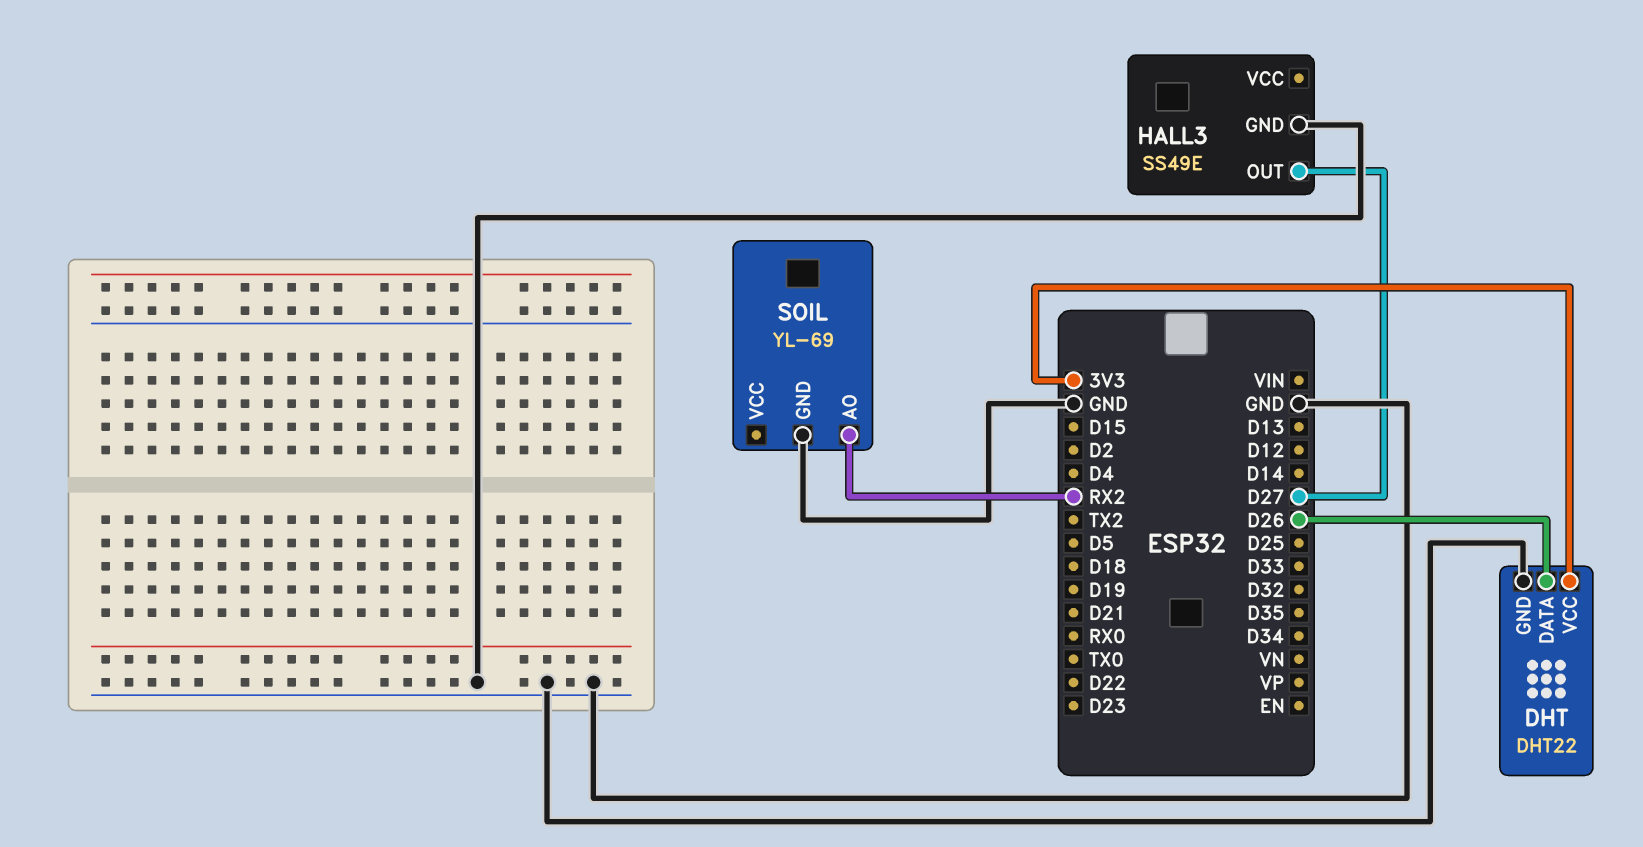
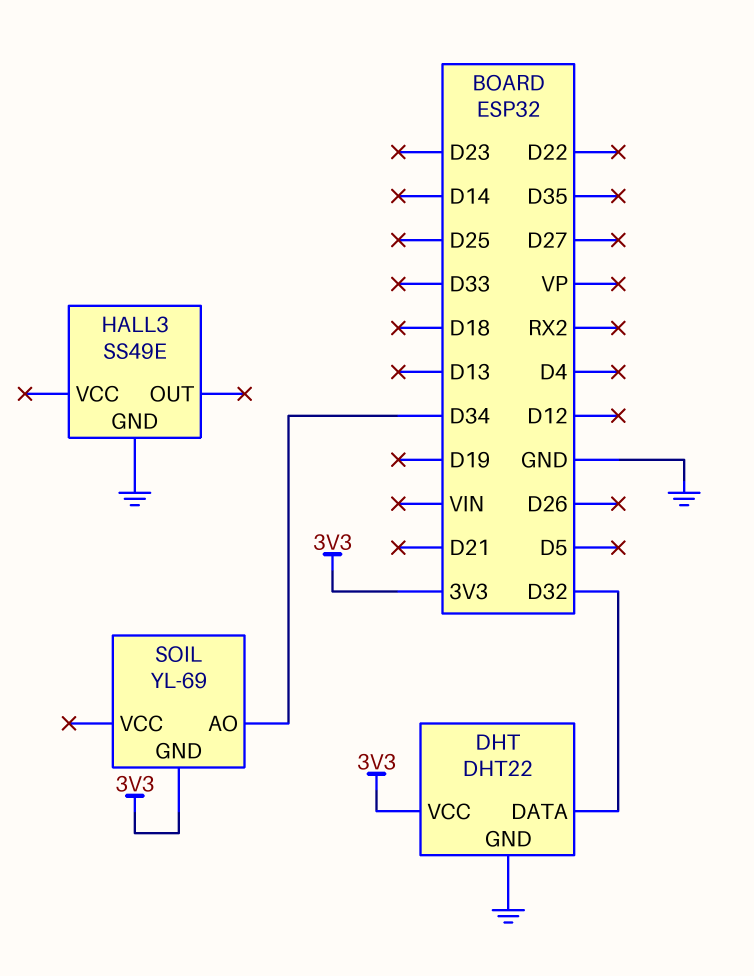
DHT pin DATA: D26 -> D32
HALL3 pin OUT: D27 -> none
SOIL pin AO: RX2 -> D34
SOIL pin GND: GND -> 3V3

